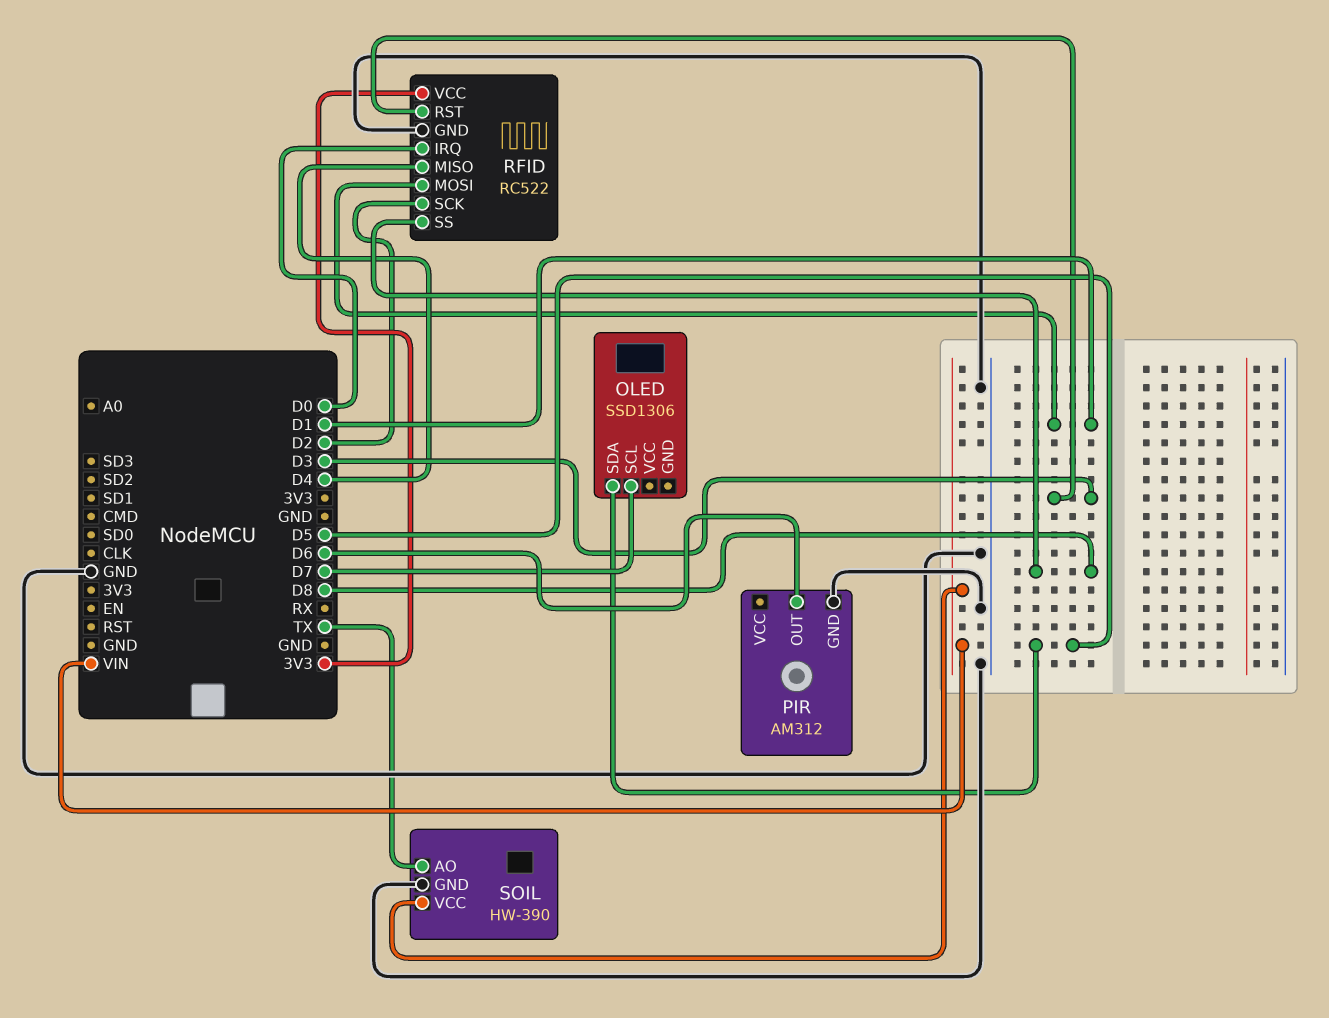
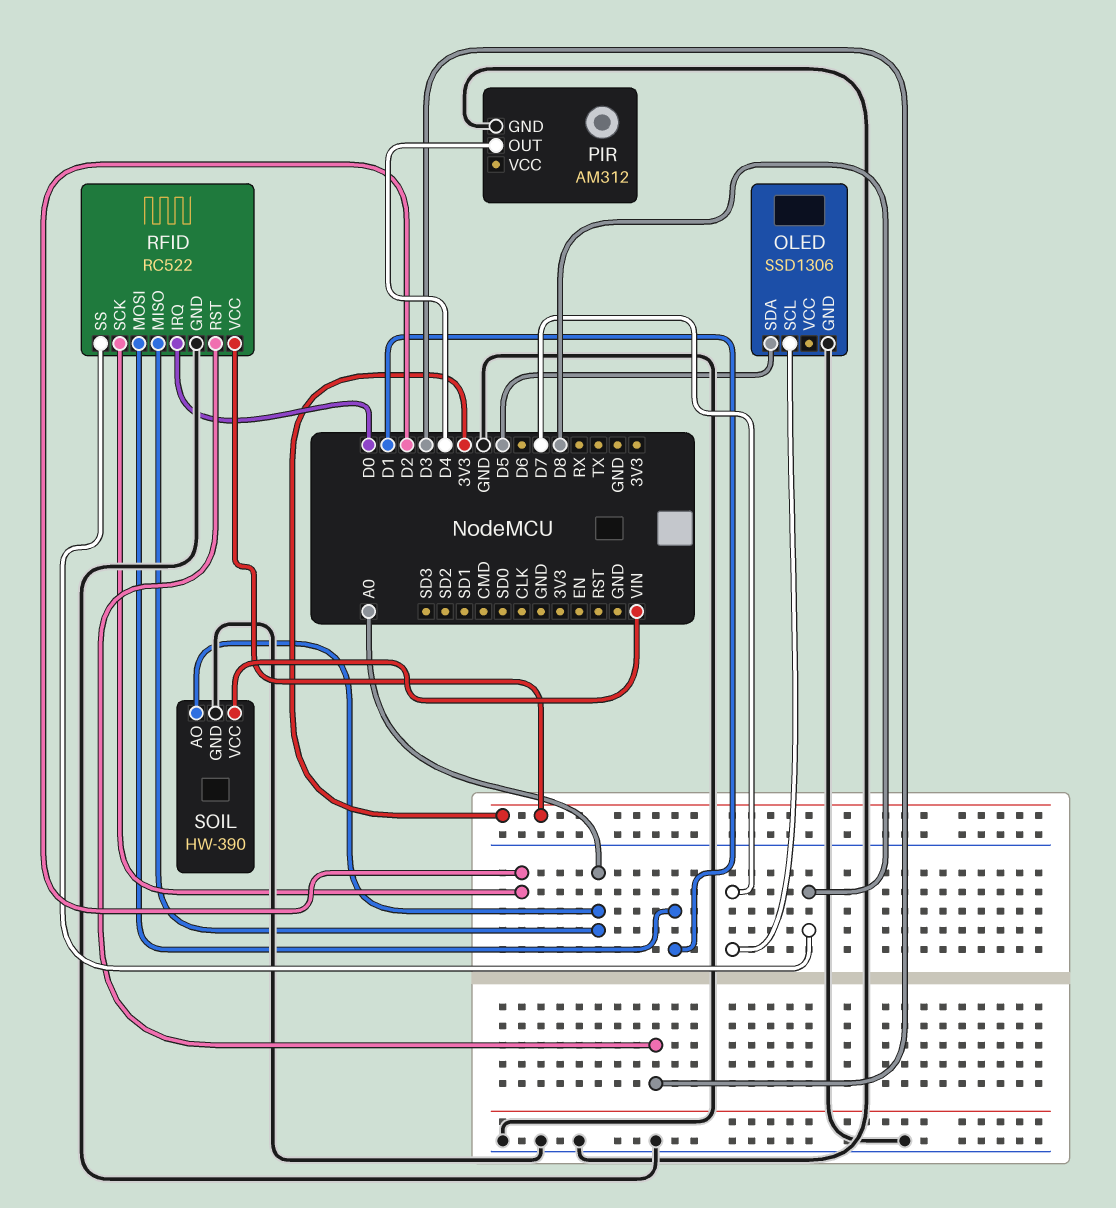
OLED pin GND: none -> GND
PIR pin OUT: D6 -> D4
RFID pin MISO: D4 -> A0
SOIL pin AO: TX -> A0

